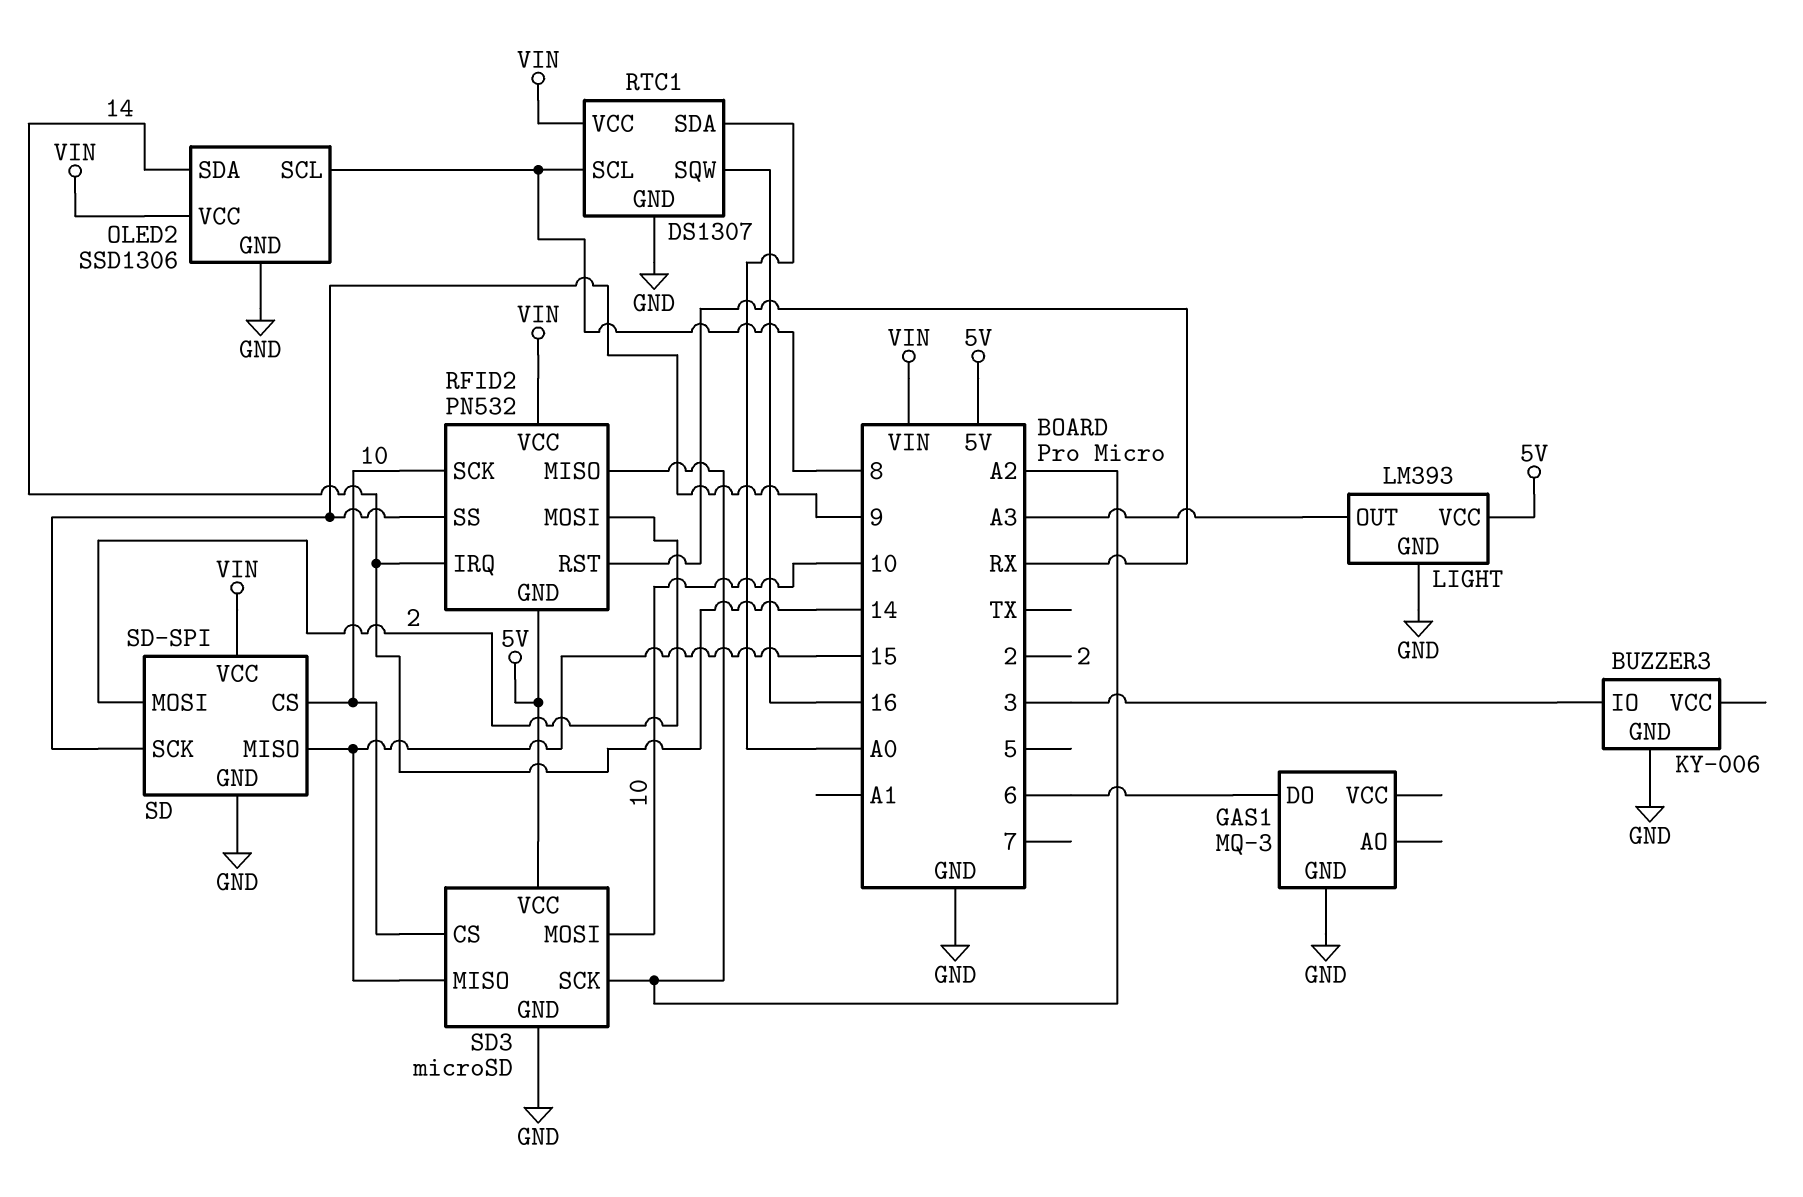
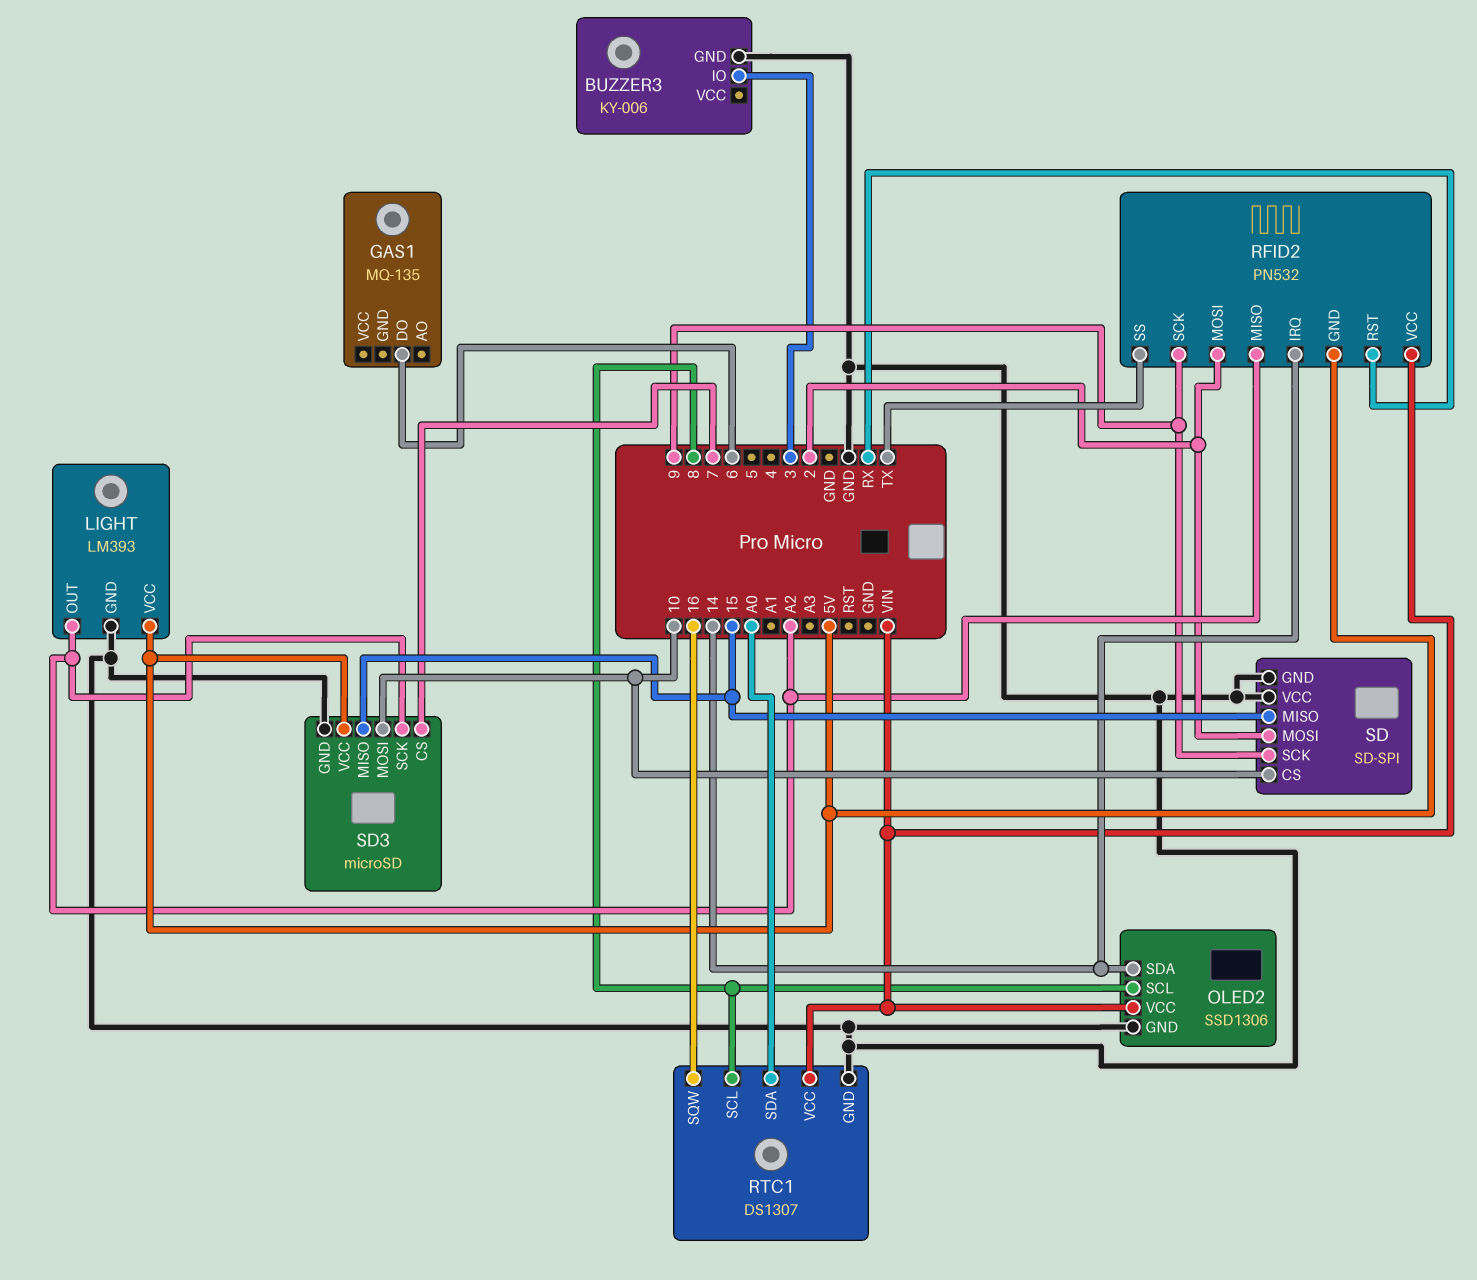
GAS1: MQ-3 -> MQ-135
GAS1 pin GND: GND -> none
LIGHT pin OUT: A3 -> A2
RFID2 pin SCK: 10 -> 9
RFID2 pin SS: 9 -> TX
SD pin VCC: VIN -> GND
SD3 pin CS: 10 -> 7

